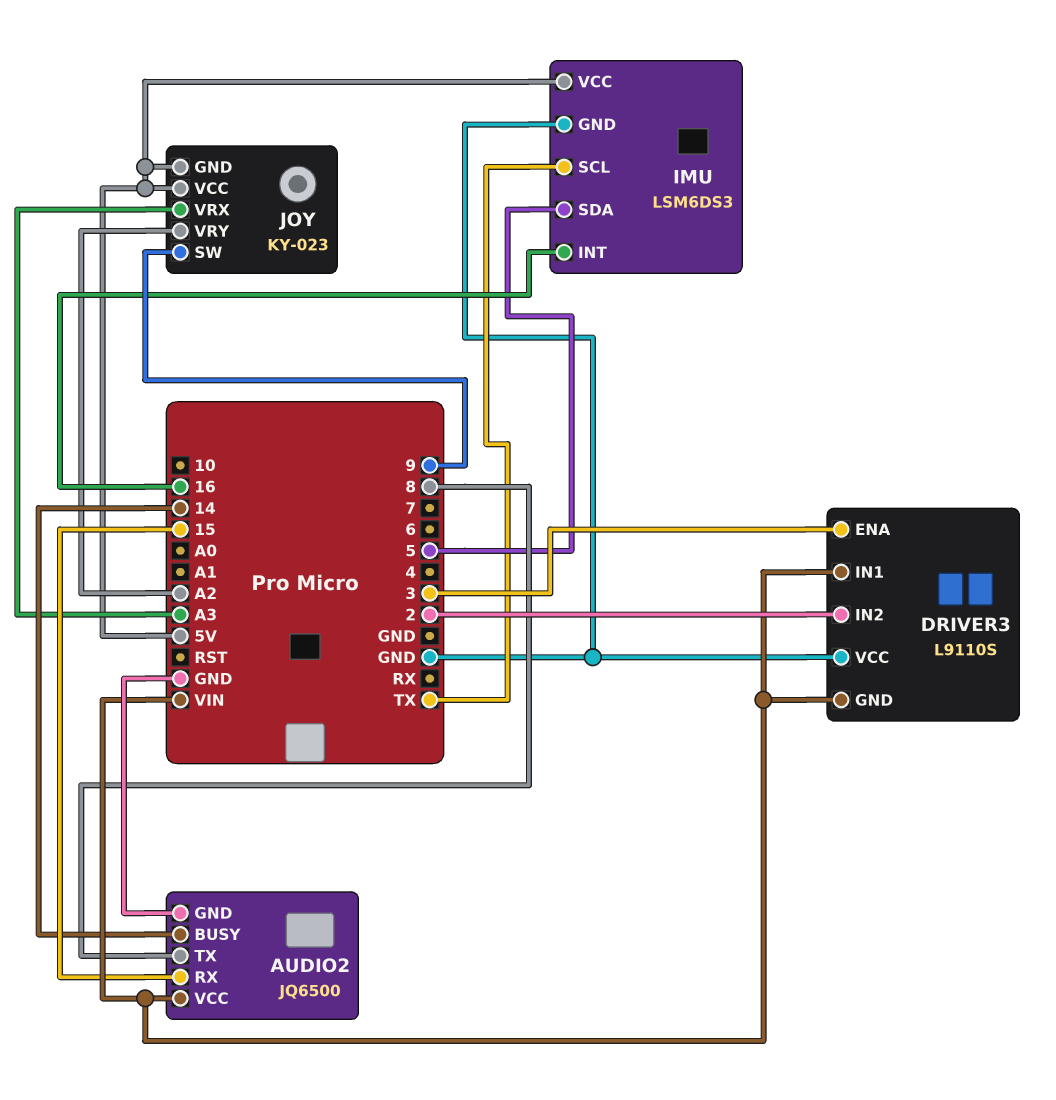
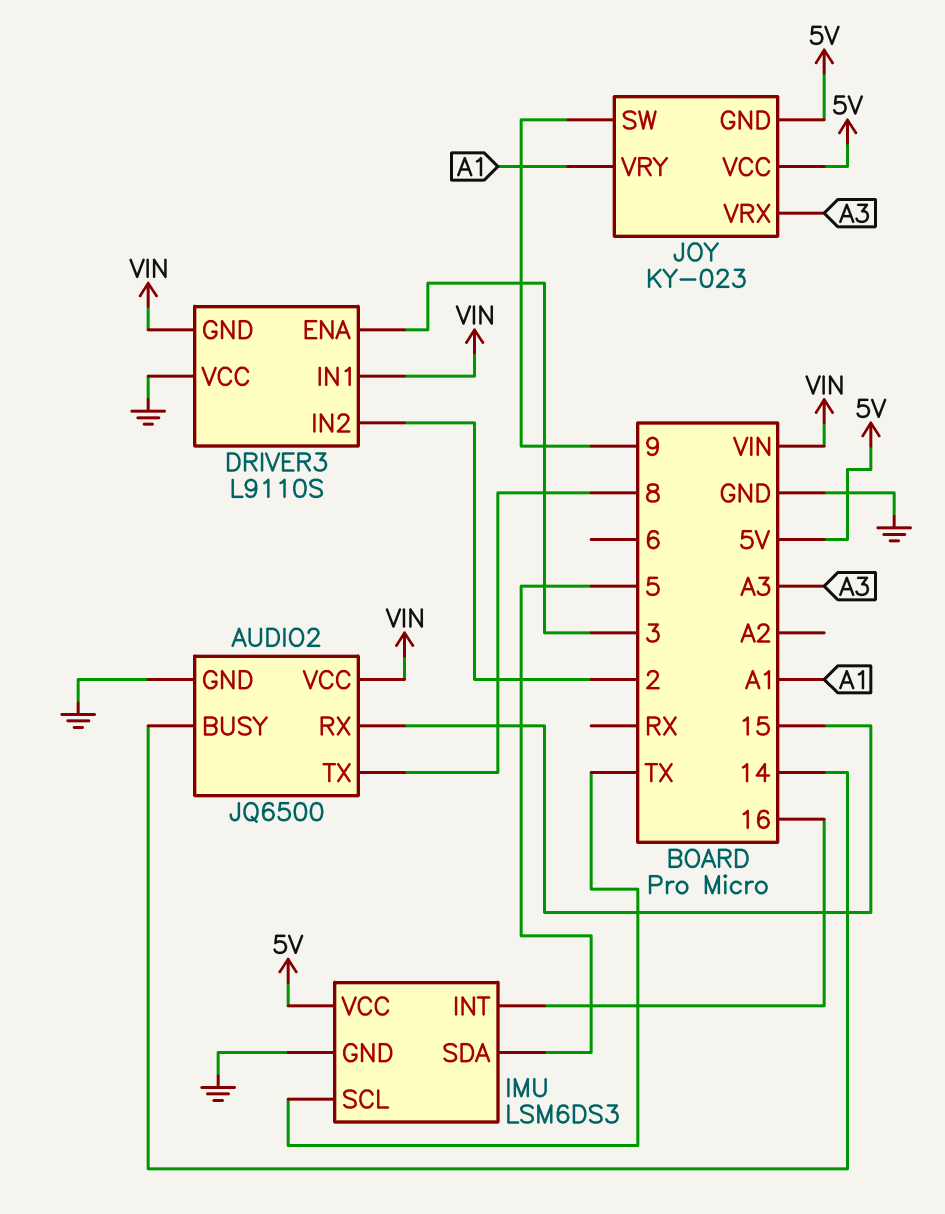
JOY pin VRY: A2 -> A1

